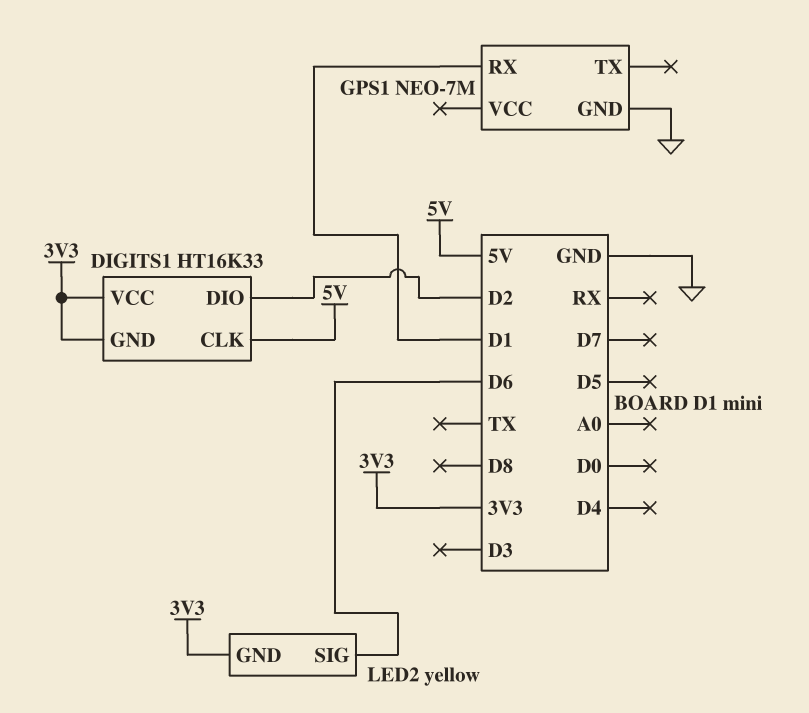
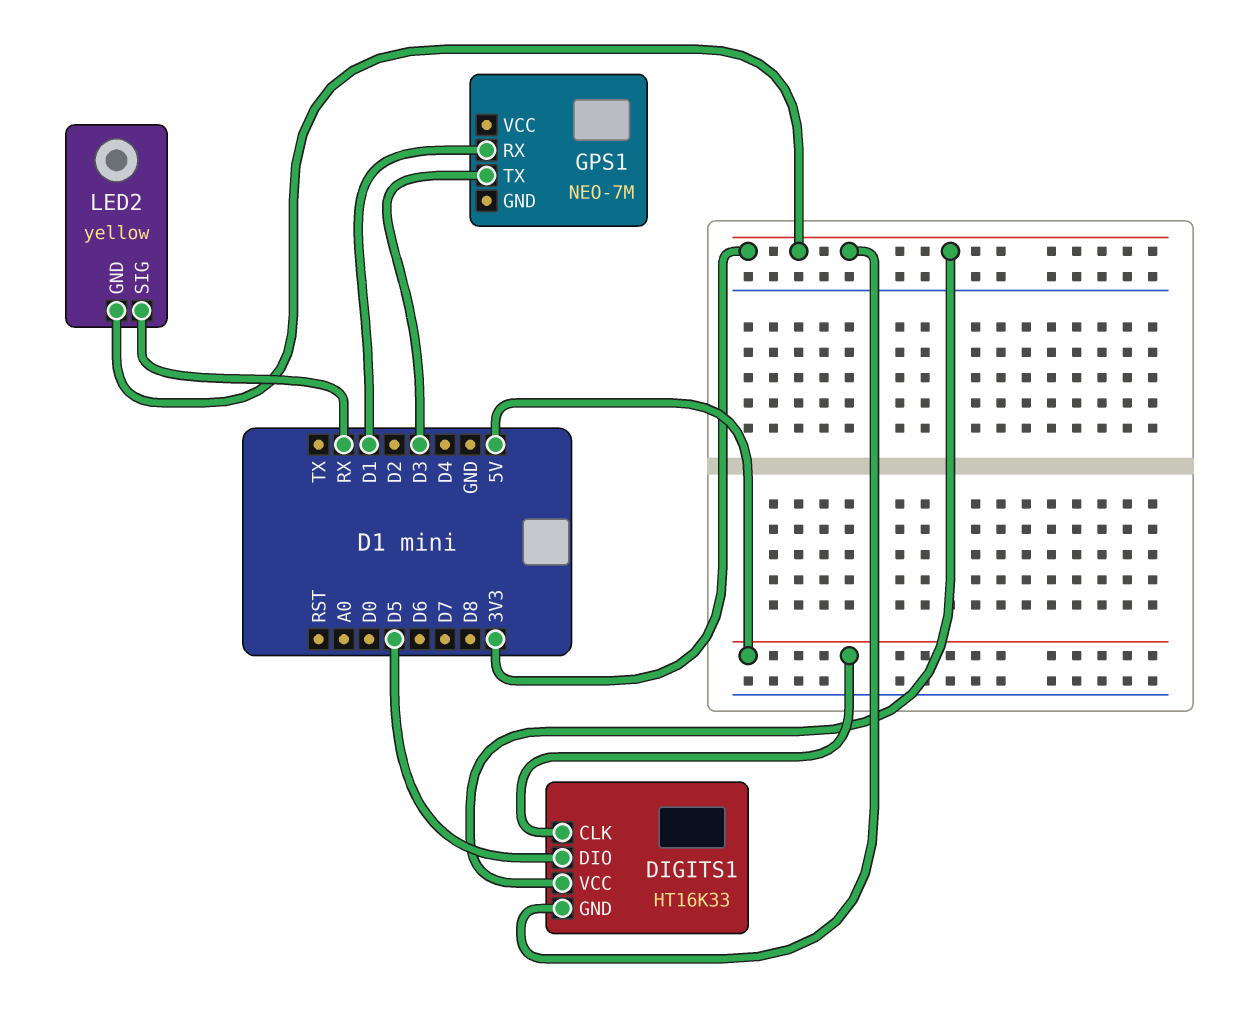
DIGITS1 pin DIO: D2 -> D5
GPS1 pin GND: GND -> none
GPS1 pin TX: none -> D3
LED2 pin SIG: D6 -> RX

